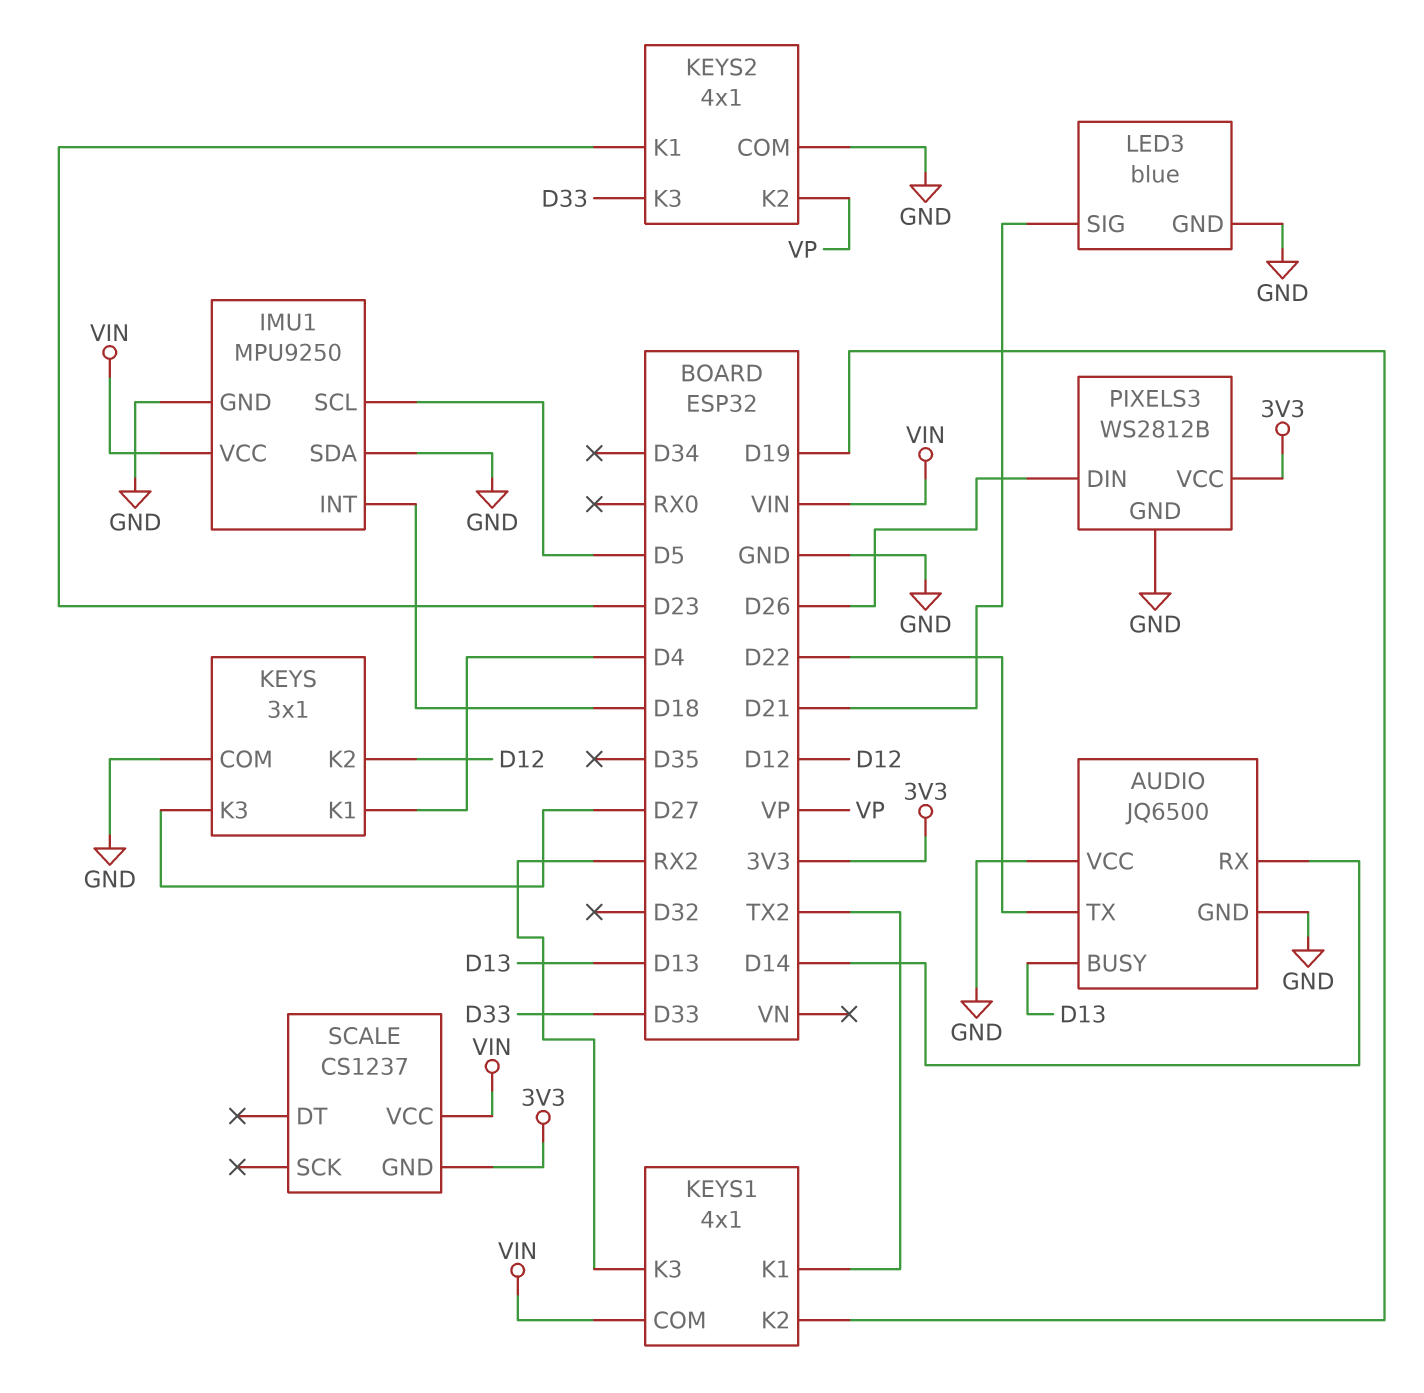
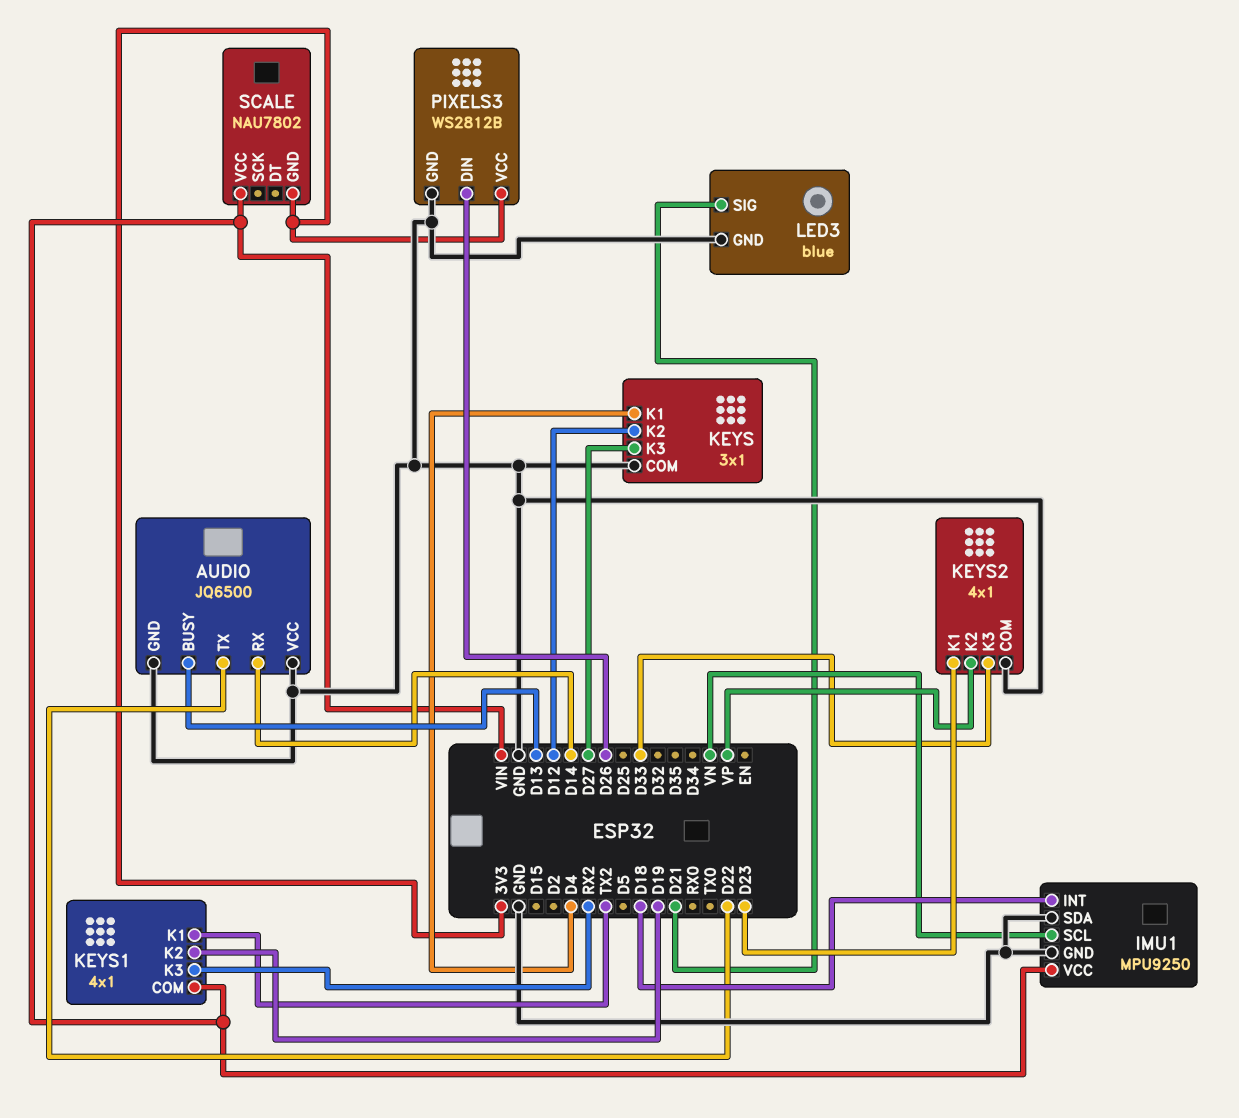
IMU1 pin SCL: D5 -> VN
SCALE: CS1237 -> NAU7802

